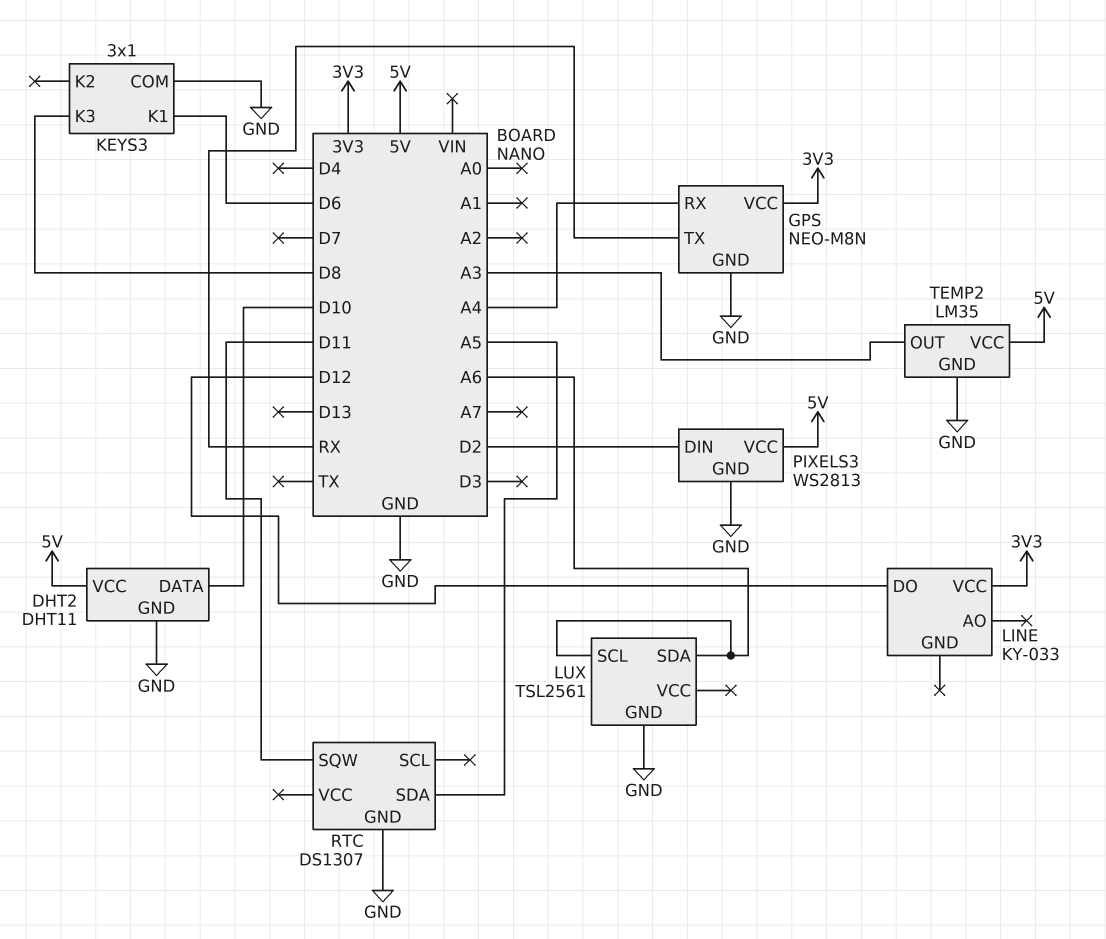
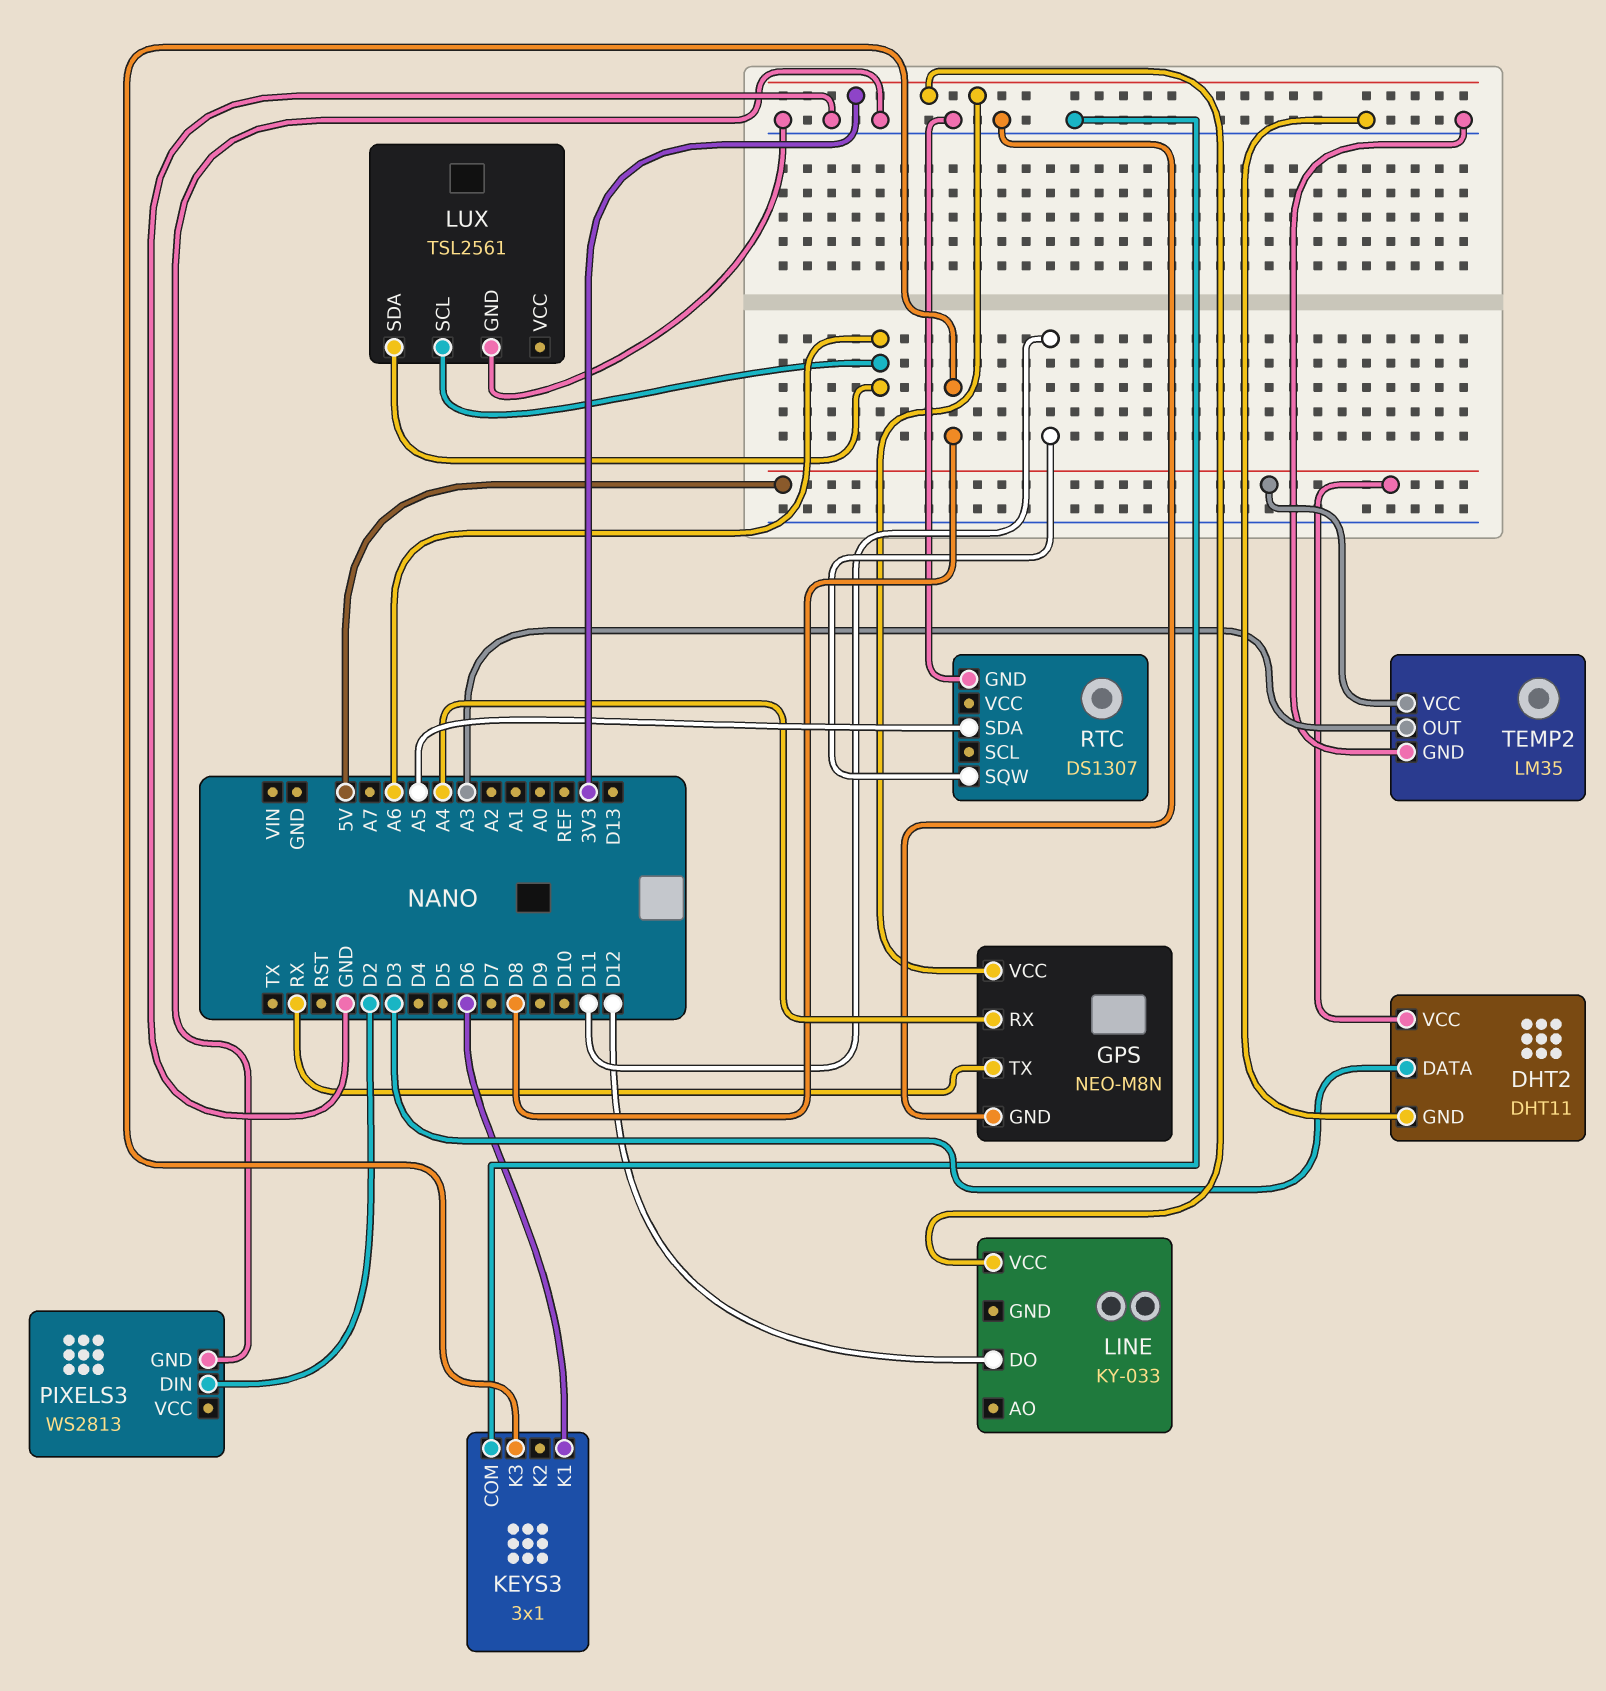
DHT2 pin DATA: D10 -> D3
PIXELS3 pin VCC: 5V -> none

